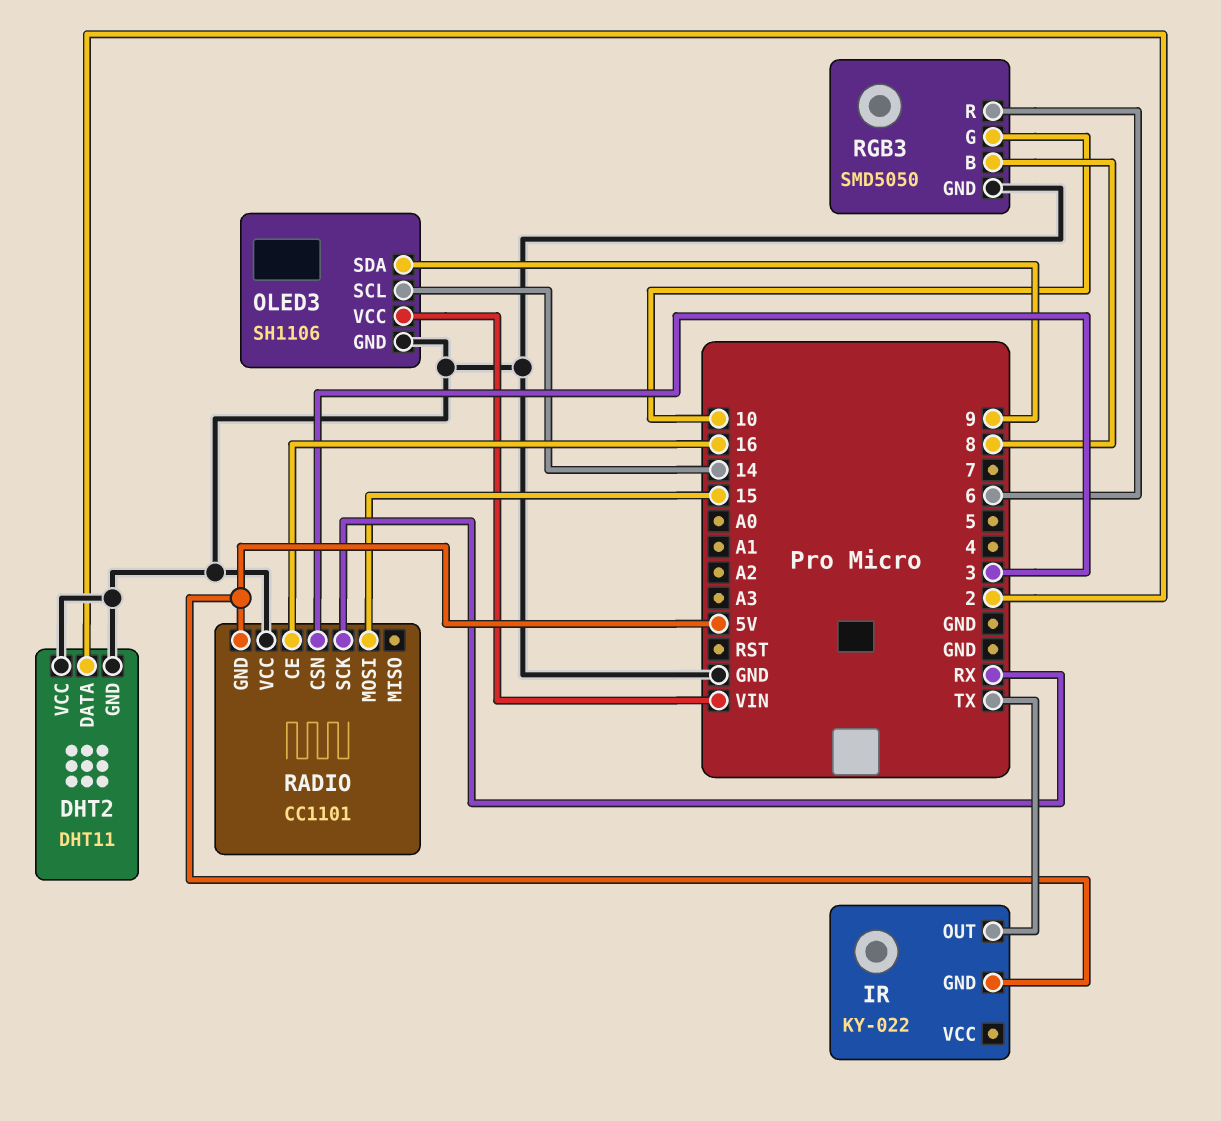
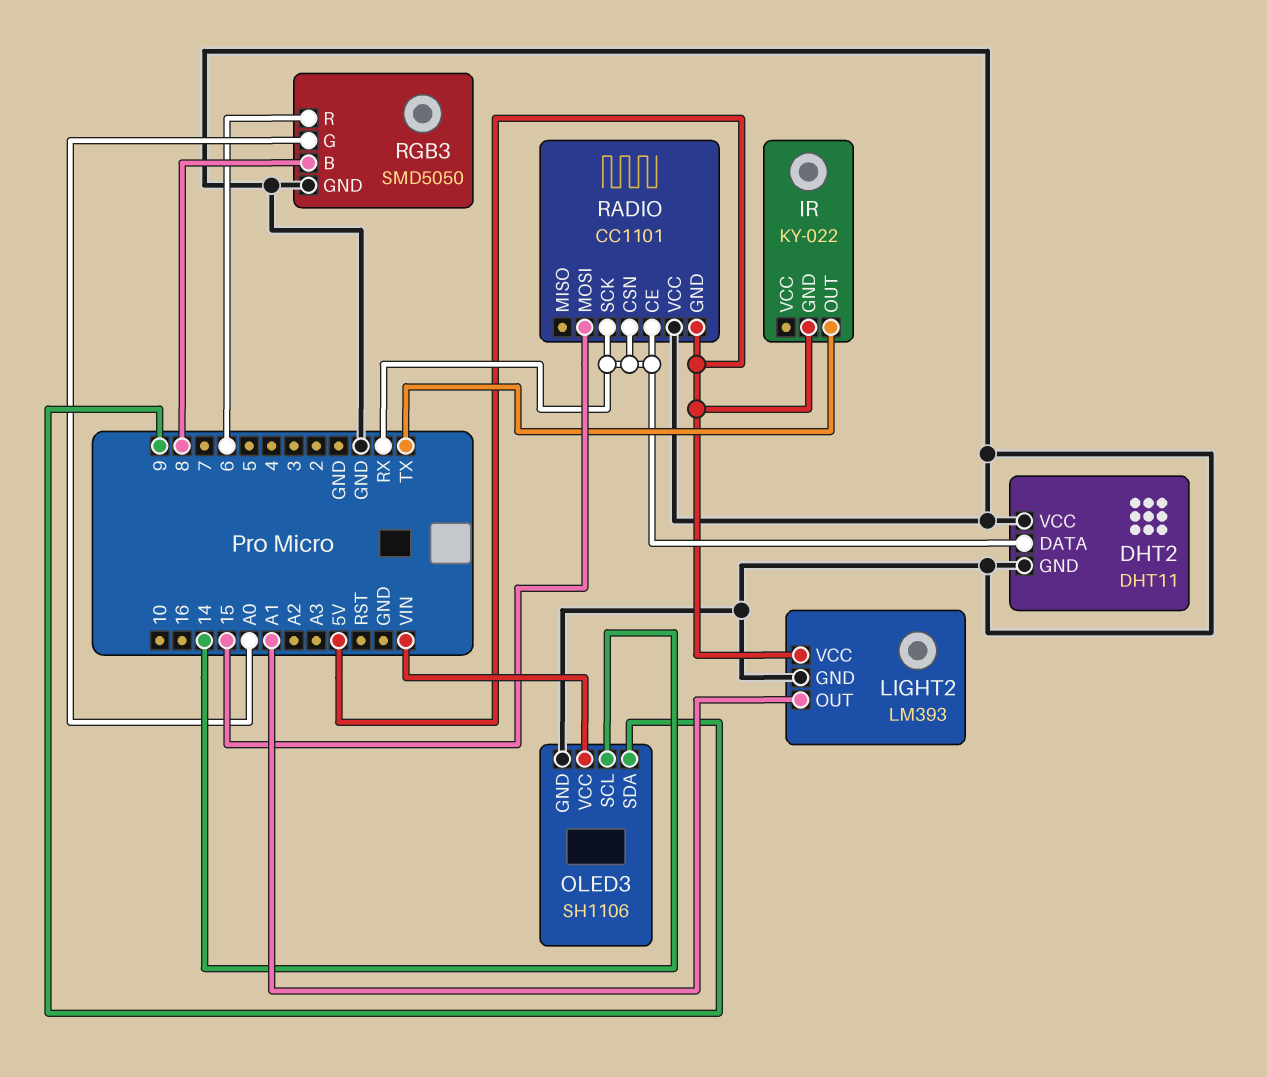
DHT2 pin DATA: 2 -> RX
LIGHT2: none -> LM393
LIGHT2 pin GND: none -> GND
LIGHT2 pin OUT: none -> A1
LIGHT2 pin VCC: none -> 5V
RADIO pin CE: 16 -> RX
RADIO pin CSN: 3 -> RX
RGB3 pin G: 10 -> A0

